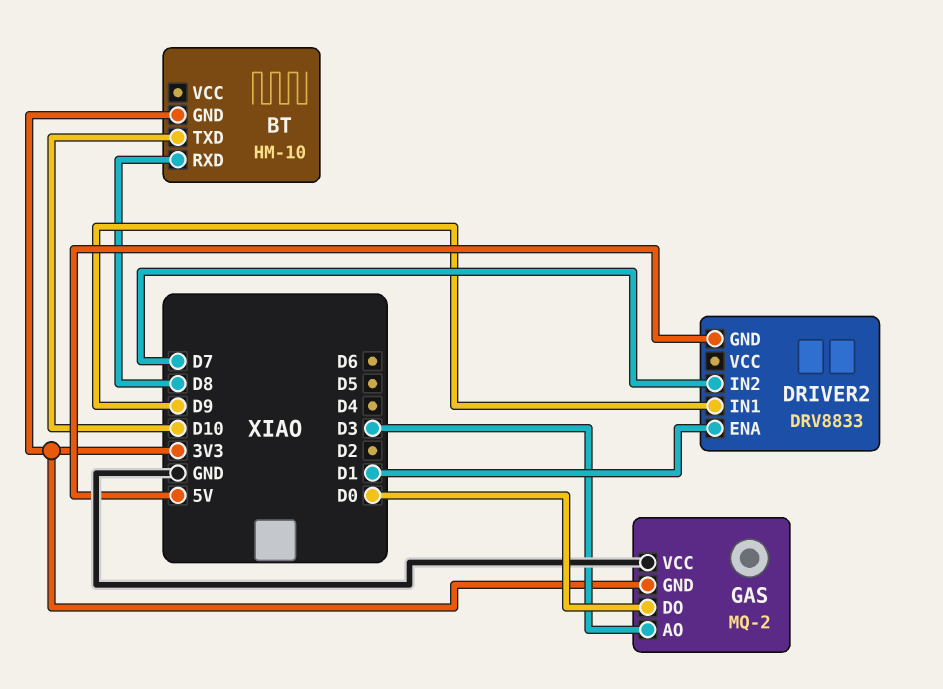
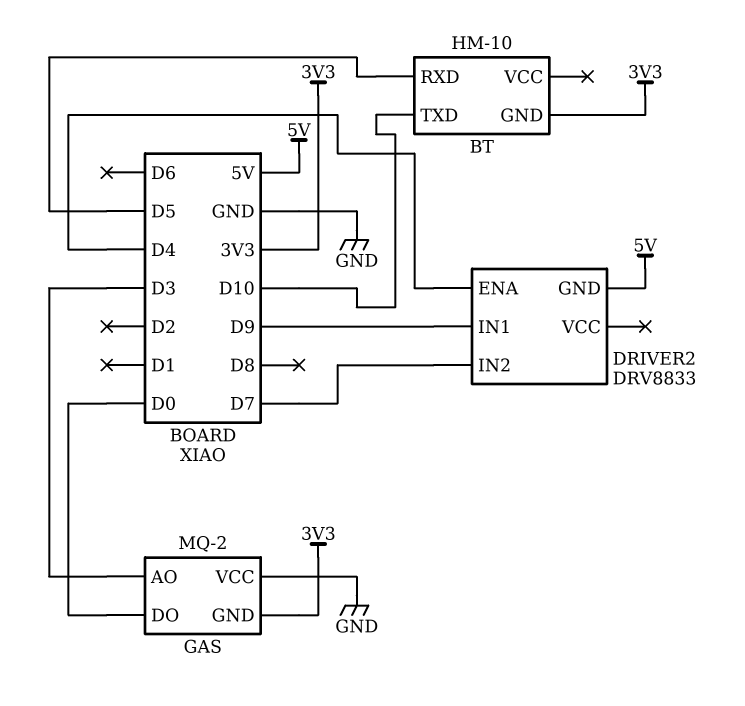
BT pin RXD: D8 -> D5
DRIVER2 pin ENA: D1 -> D4

